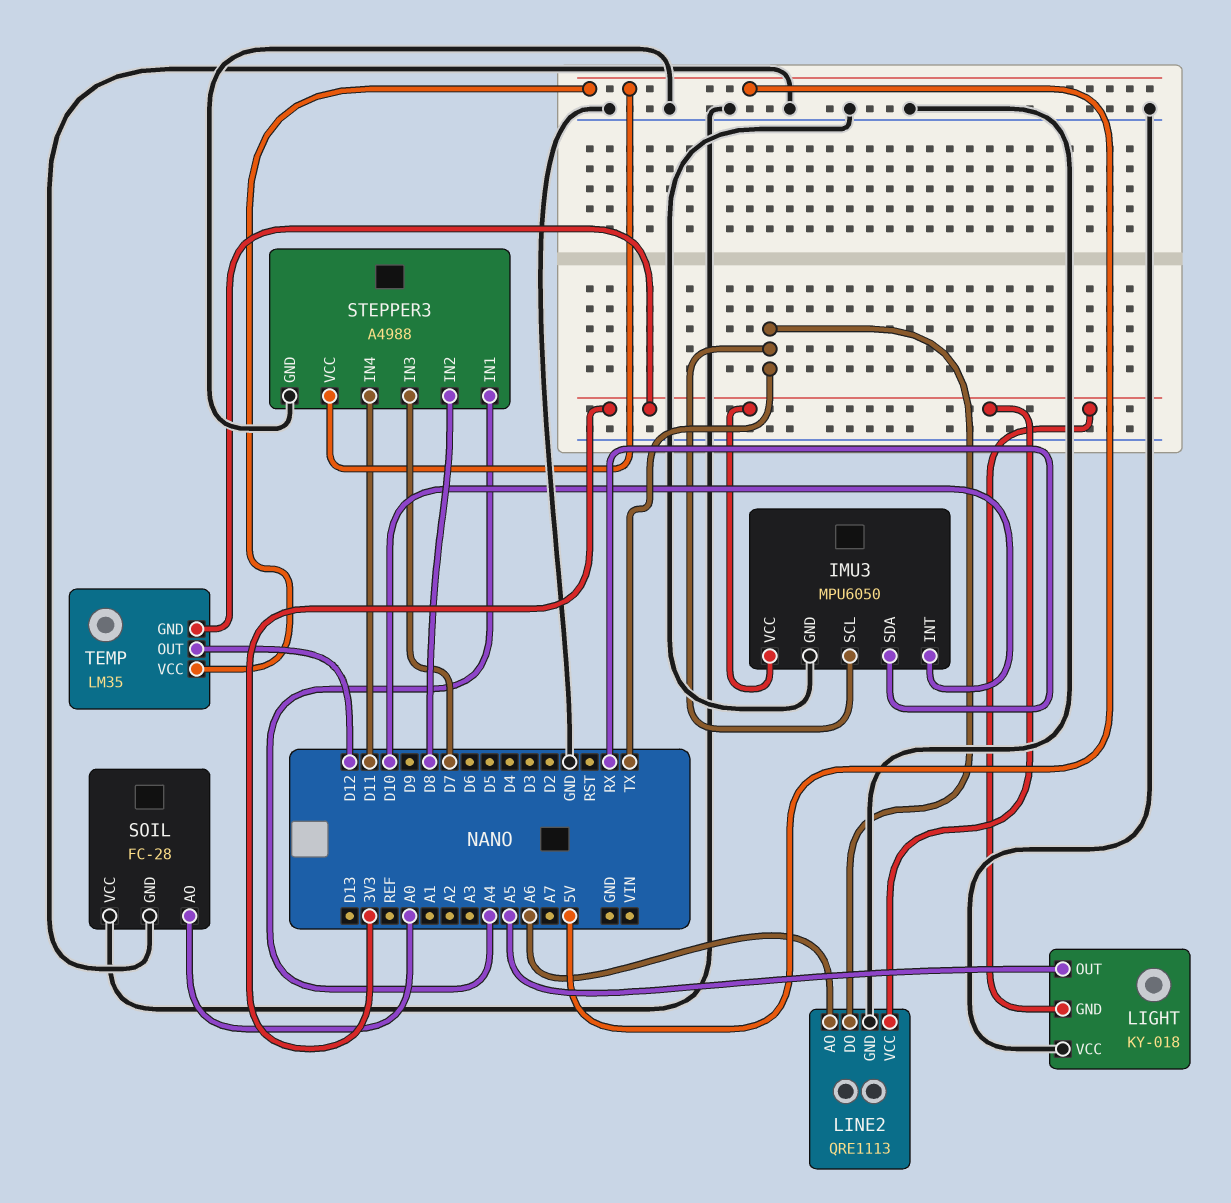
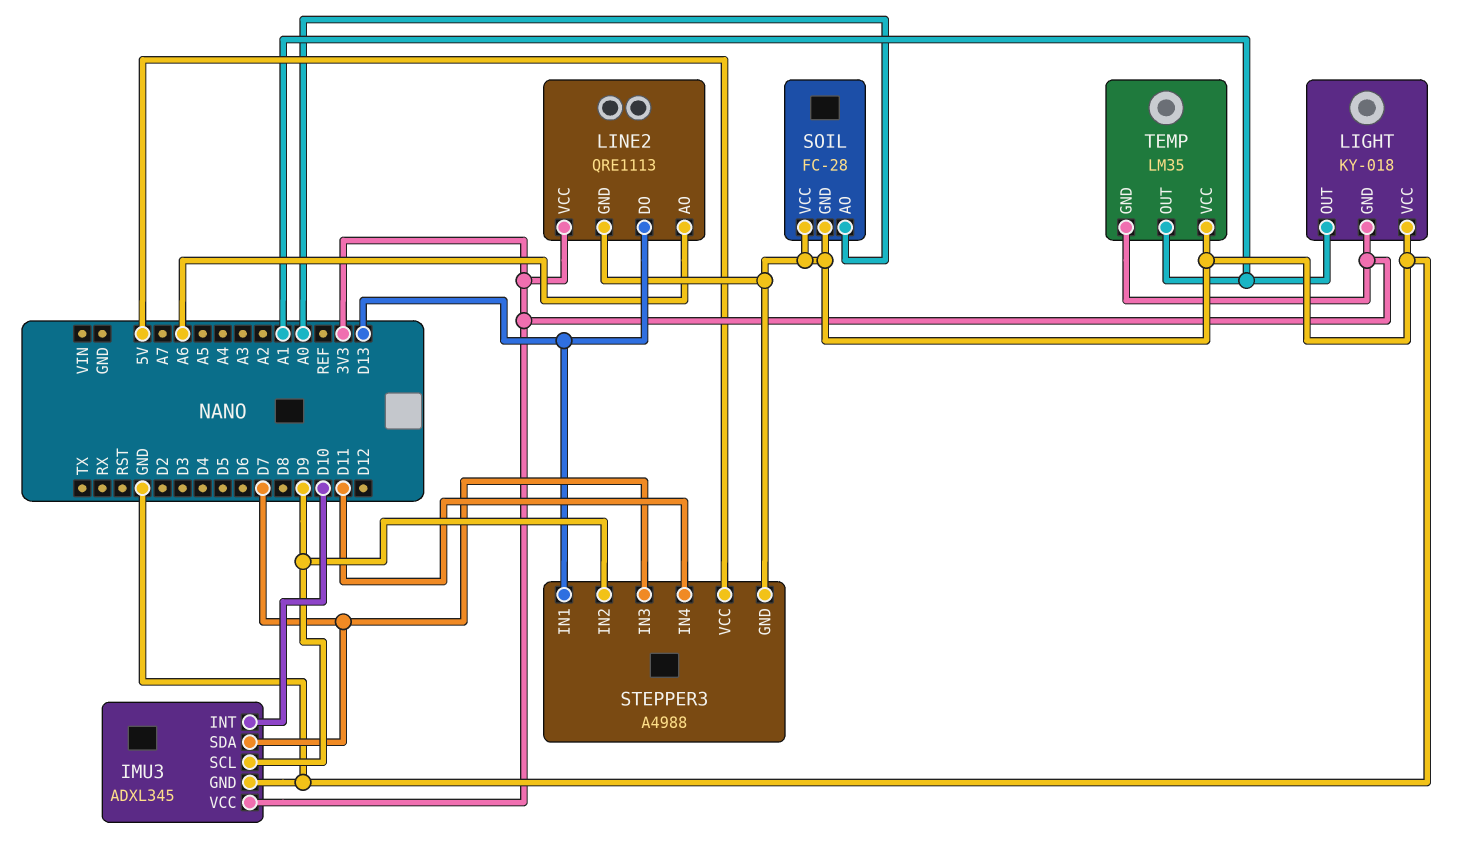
IMU3: MPU6050 -> ADXL345
IMU3 pin SCL: TX -> D9
IMU3 pin SDA: RX -> D7
LIGHT pin OUT: A5 -> A1
LINE2 pin DO: TX -> D13
STEPPER3 pin IN1: A4 -> D13
STEPPER3 pin IN2: D8 -> D9
TEMP pin OUT: D12 -> A1
TEMP pin VCC: 5V -> GND

